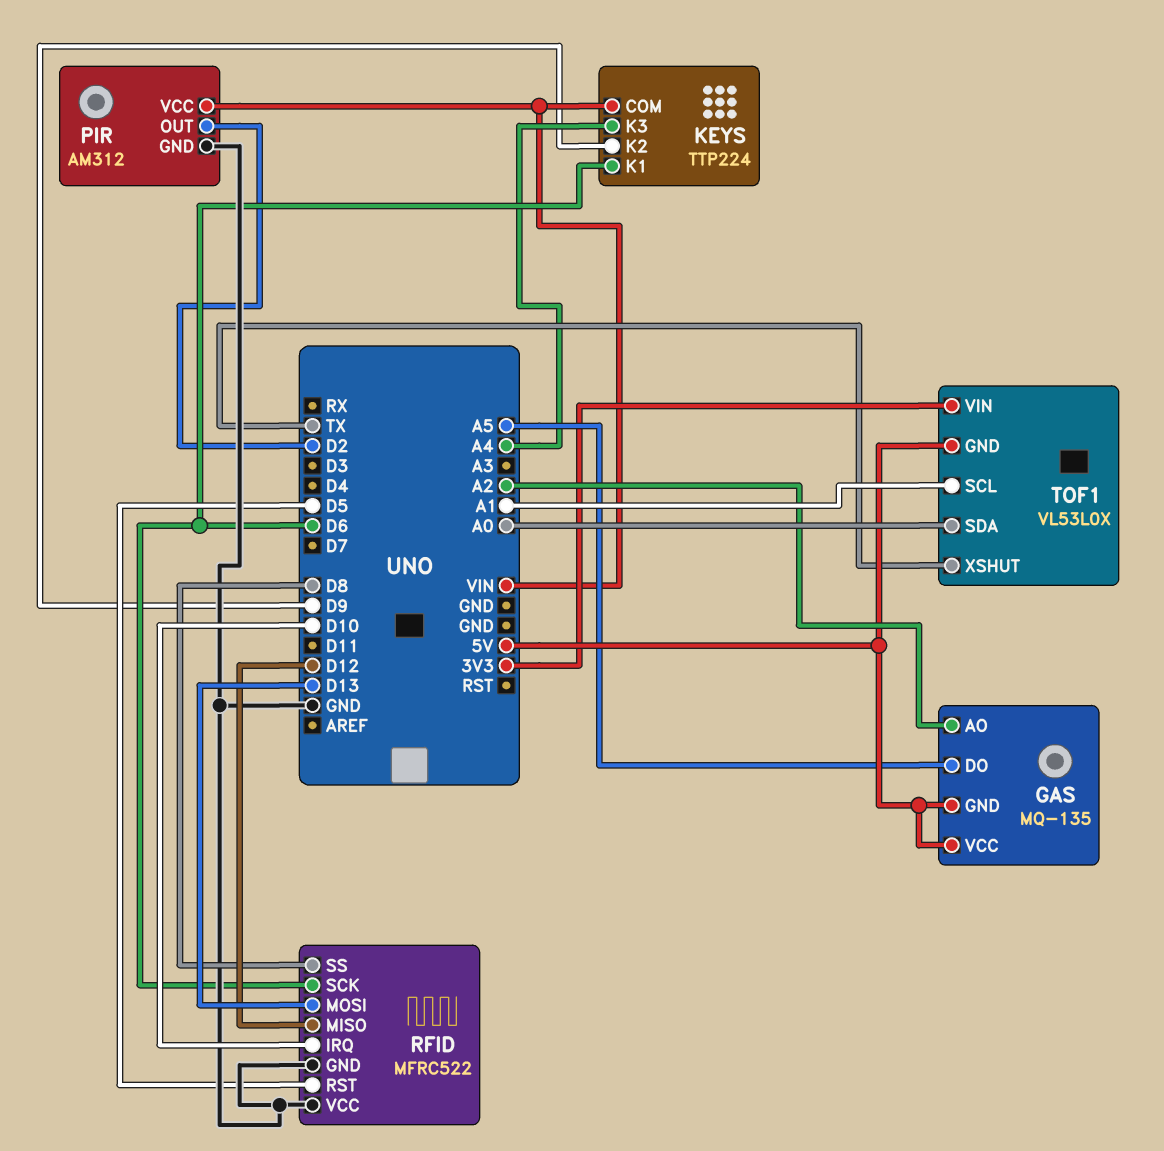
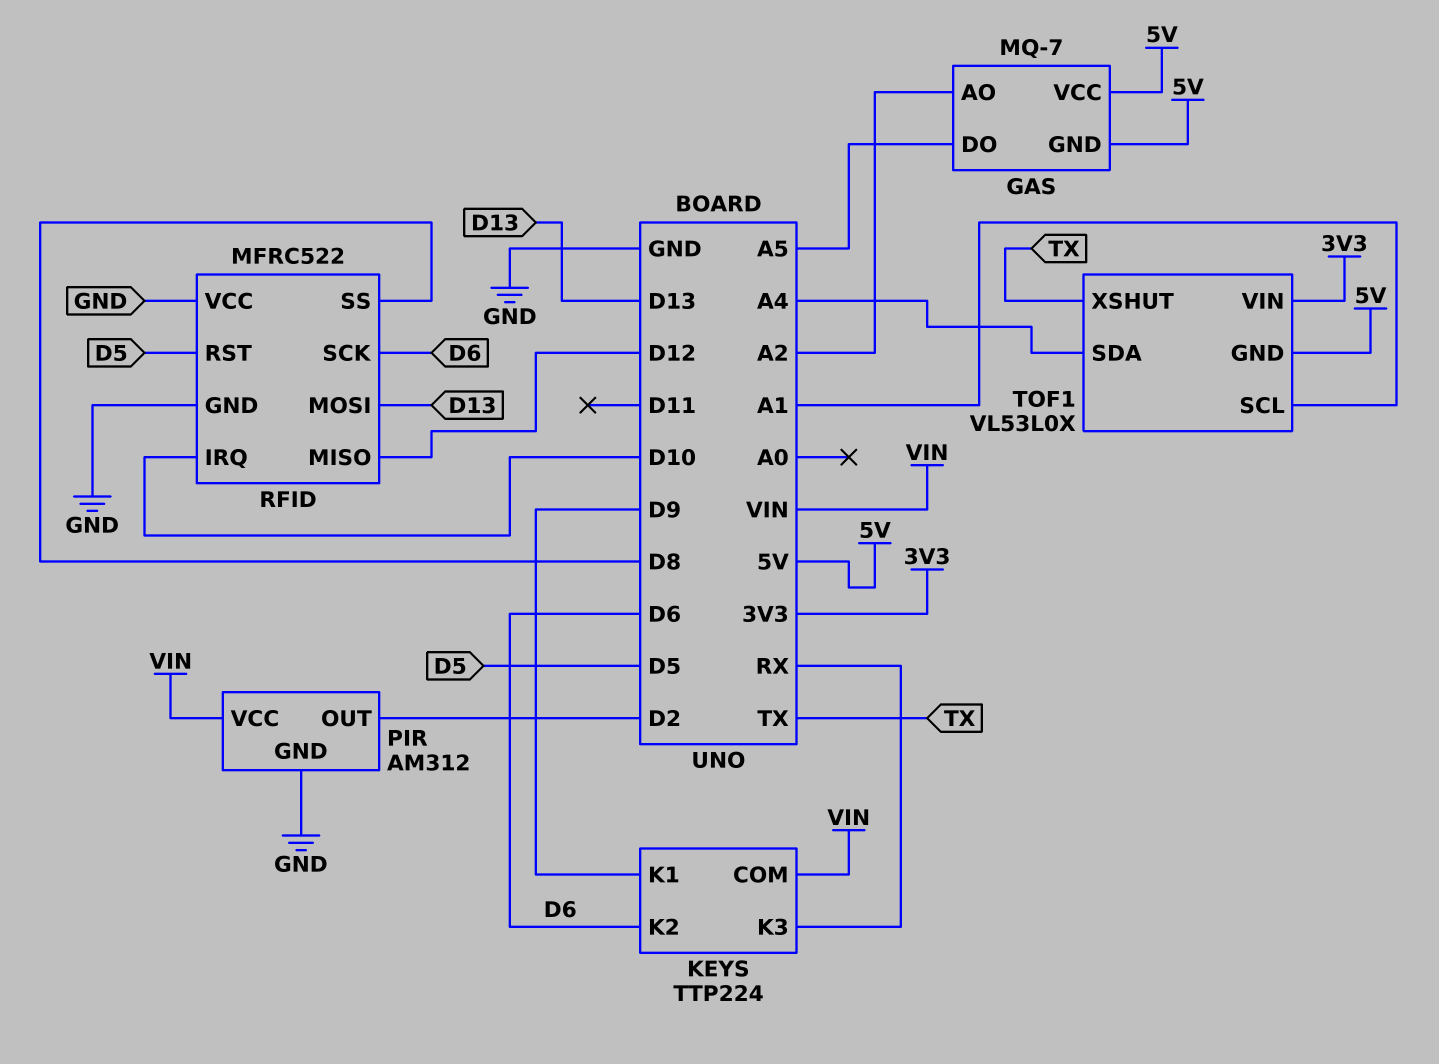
GAS: MQ-135 -> MQ-7
KEYS pin K1: D6 -> D9
KEYS pin K2: D9 -> D6
KEYS pin K3: A4 -> RX
TOF1 pin SDA: A0 -> A4

